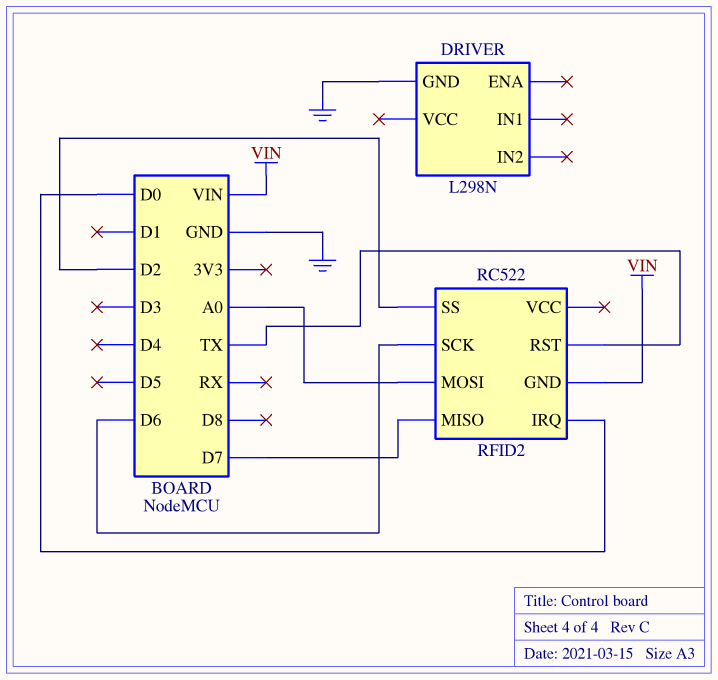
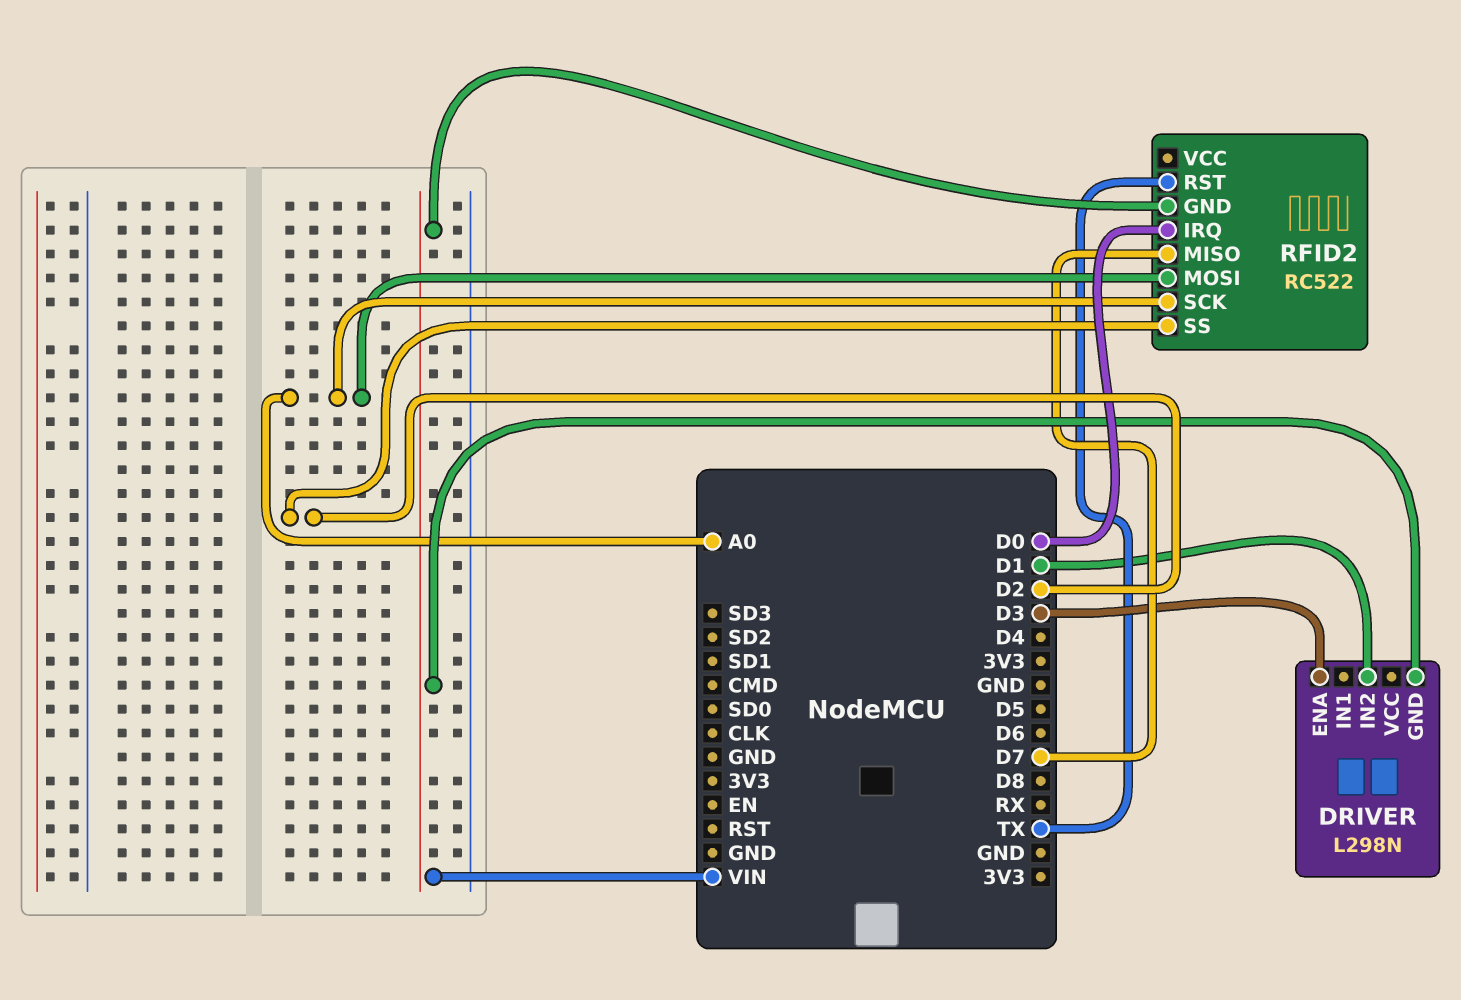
DRIVER pin ENA: none -> D3
DRIVER pin GND: GND -> VIN
DRIVER pin IN2: none -> D1
RFID2 pin SCK: D6 -> A0

